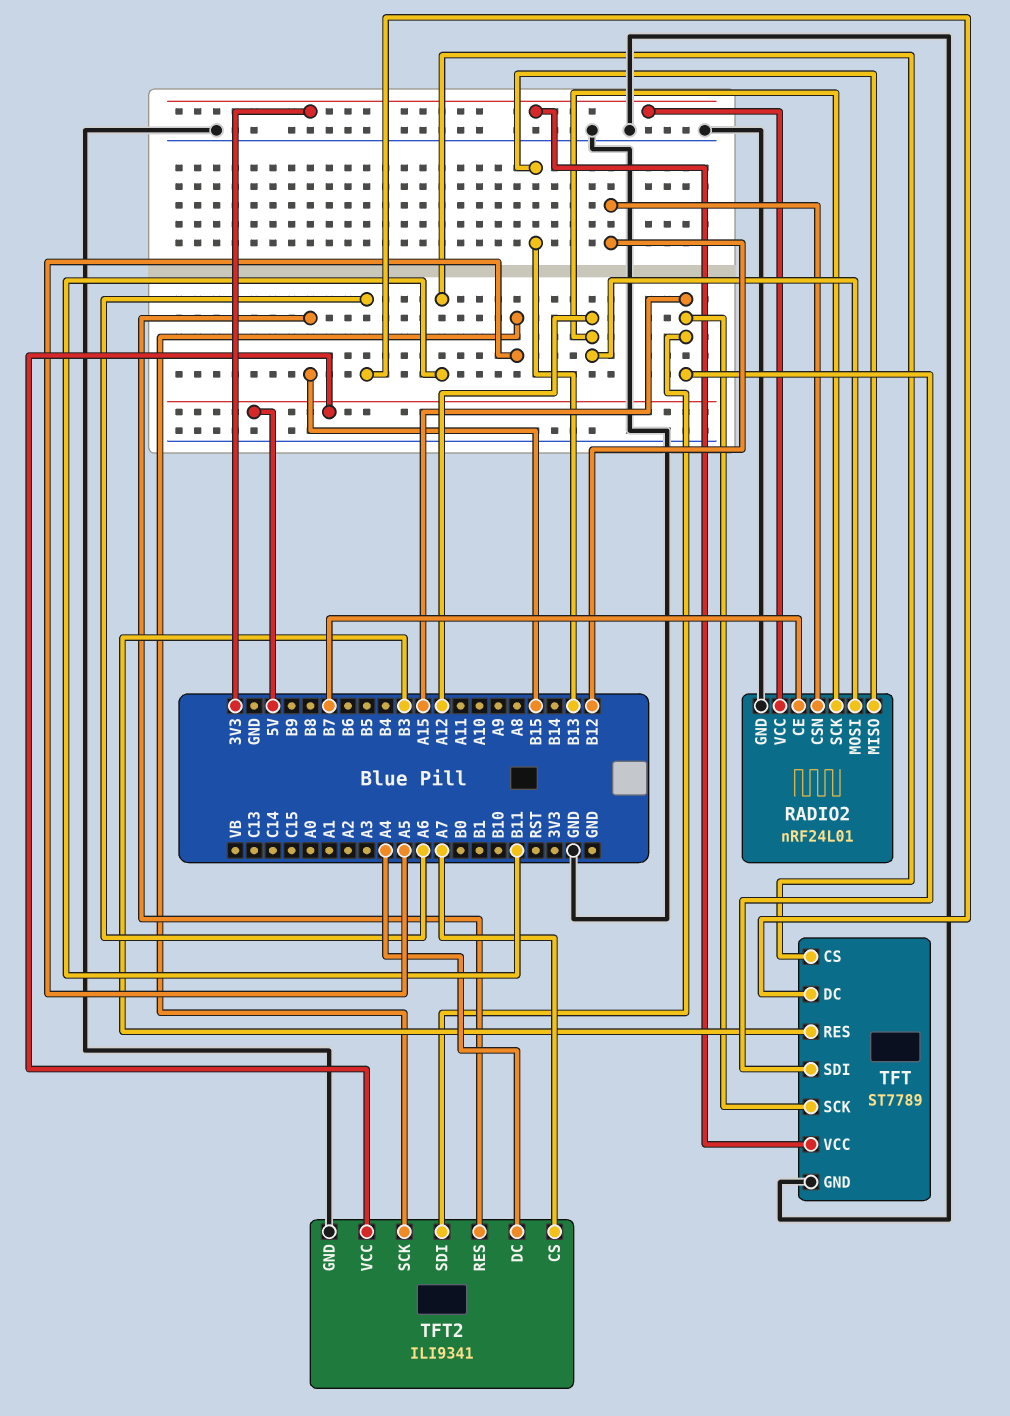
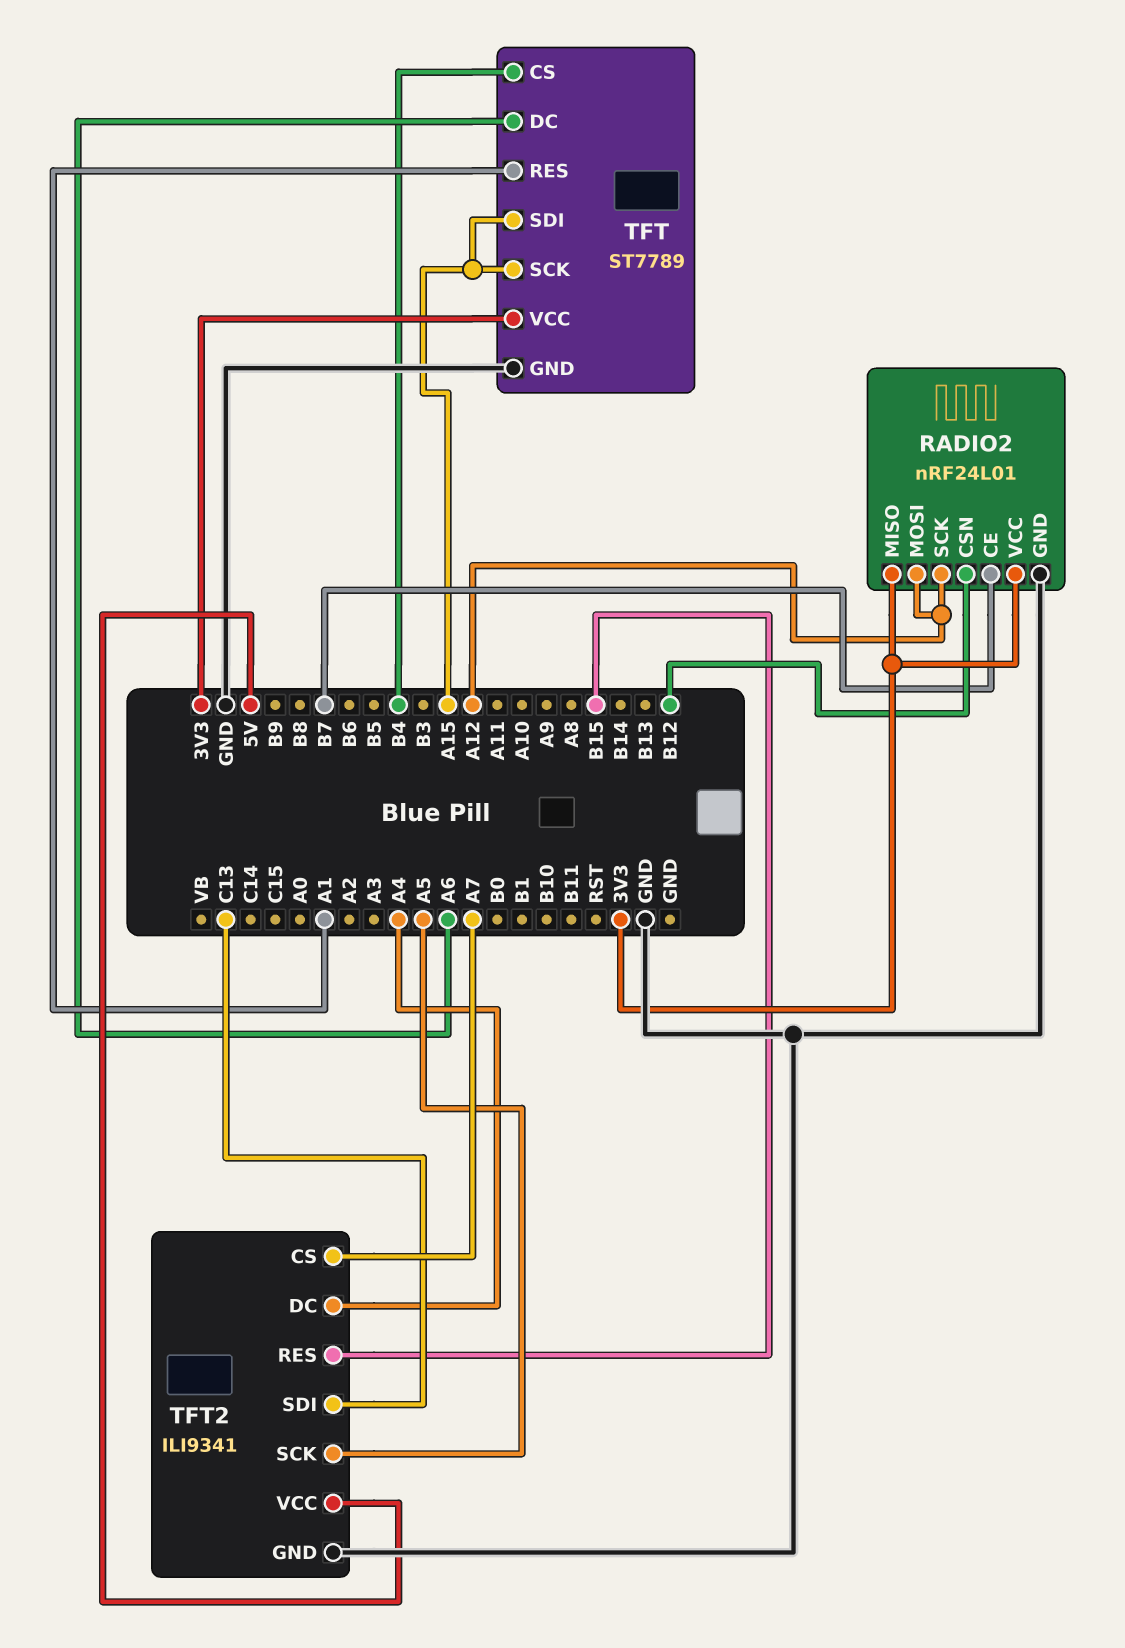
RADIO2 pin MISO: B13 -> 3V3
TFT pin CS: B11 -> B4
TFT pin RES: B3 -> A1
TFT2 pin SDI: A15 -> C13

